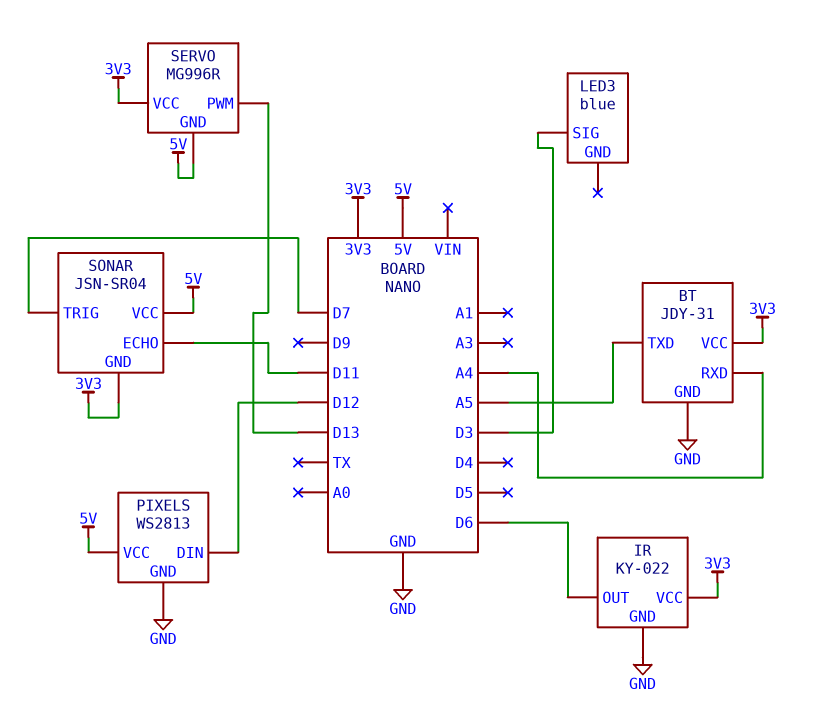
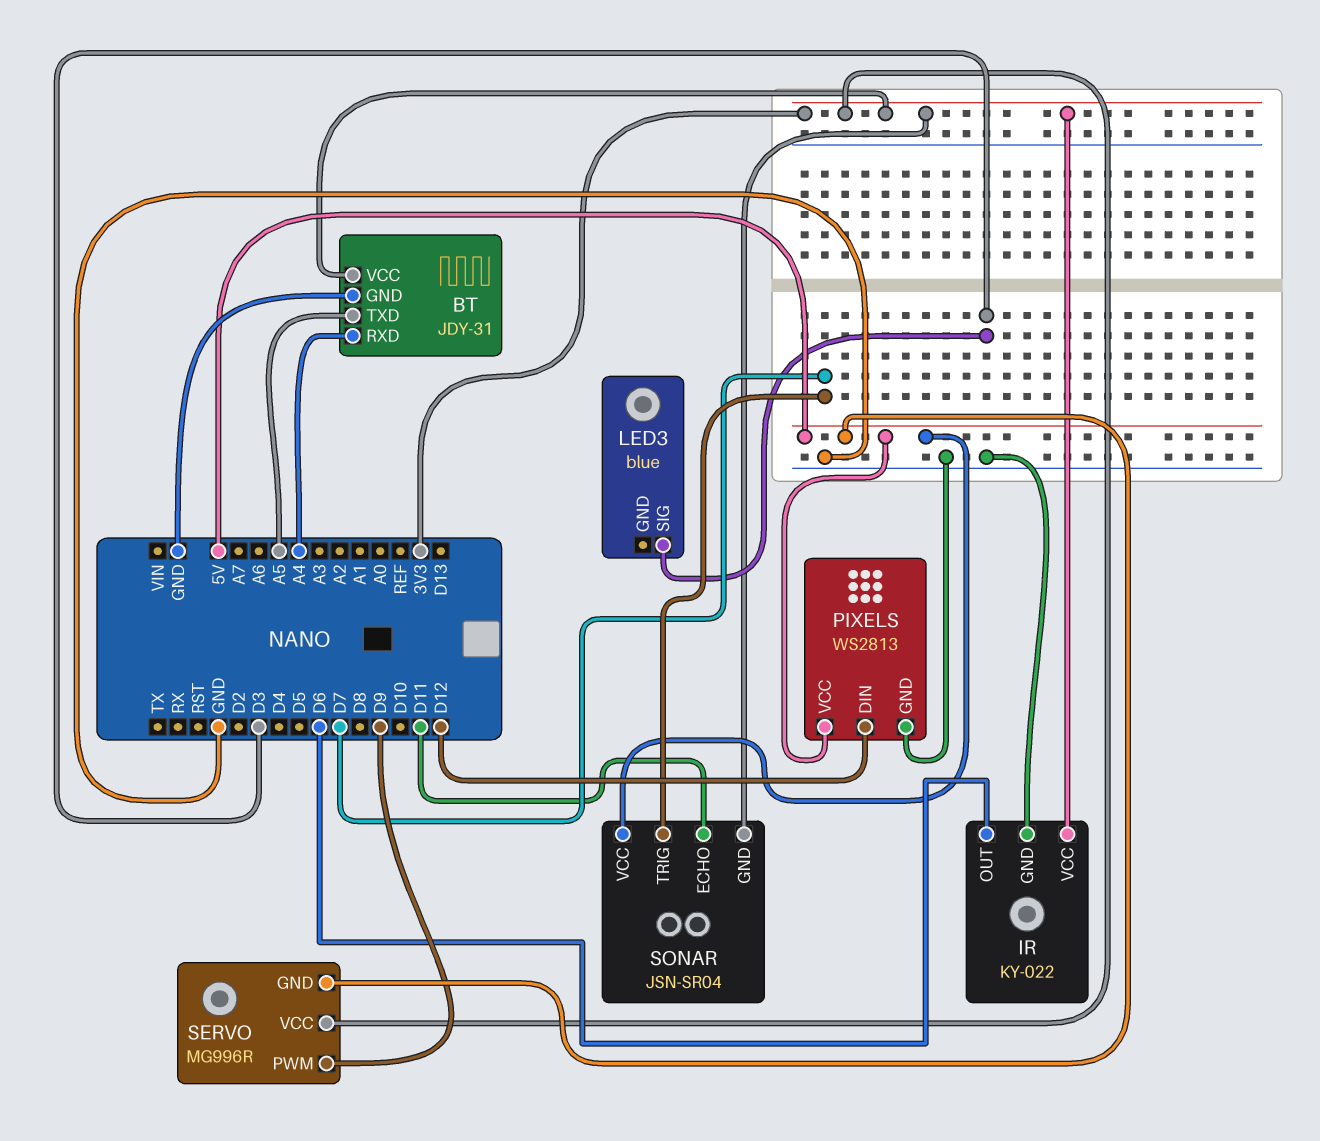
SERVO pin PWM: D13 -> D9

